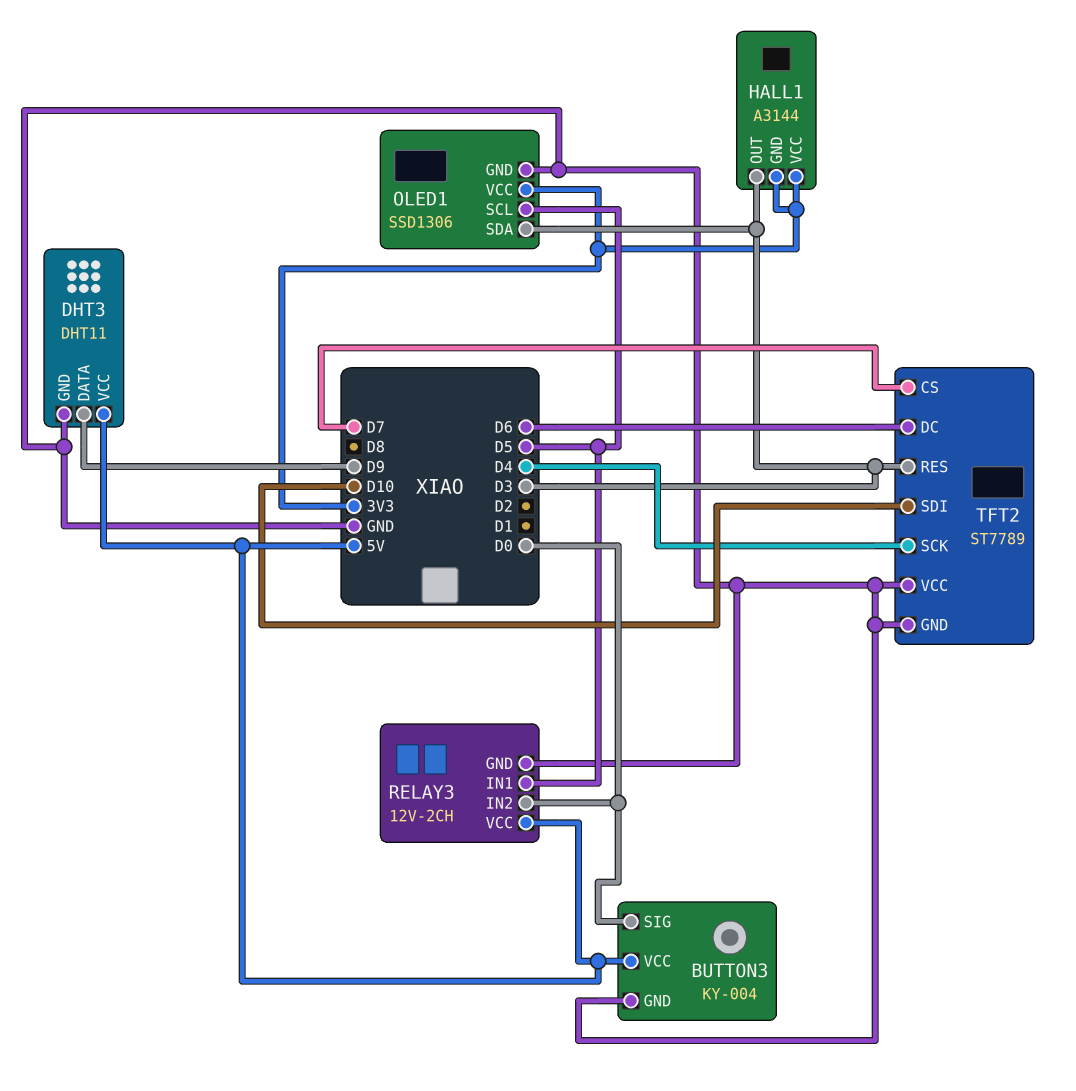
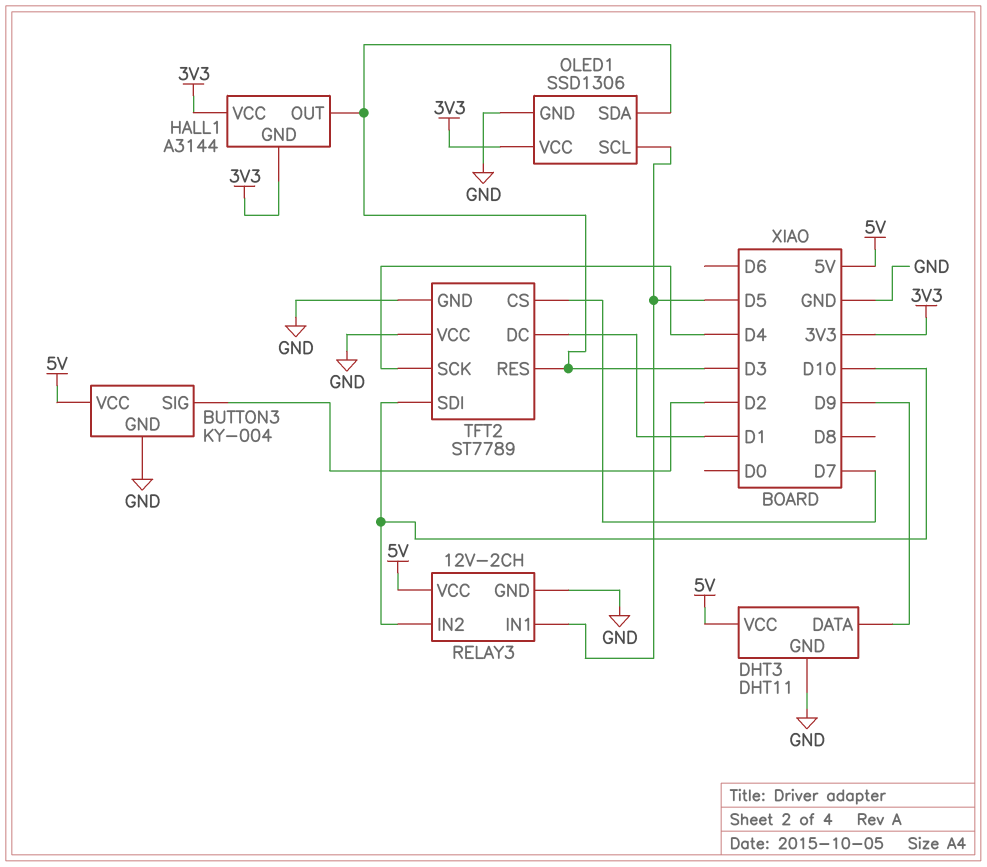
BUTTON3 pin SIG: D0 -> D2
RELAY3 pin IN2: D0 -> D10
TFT2 pin DC: D6 -> D1

